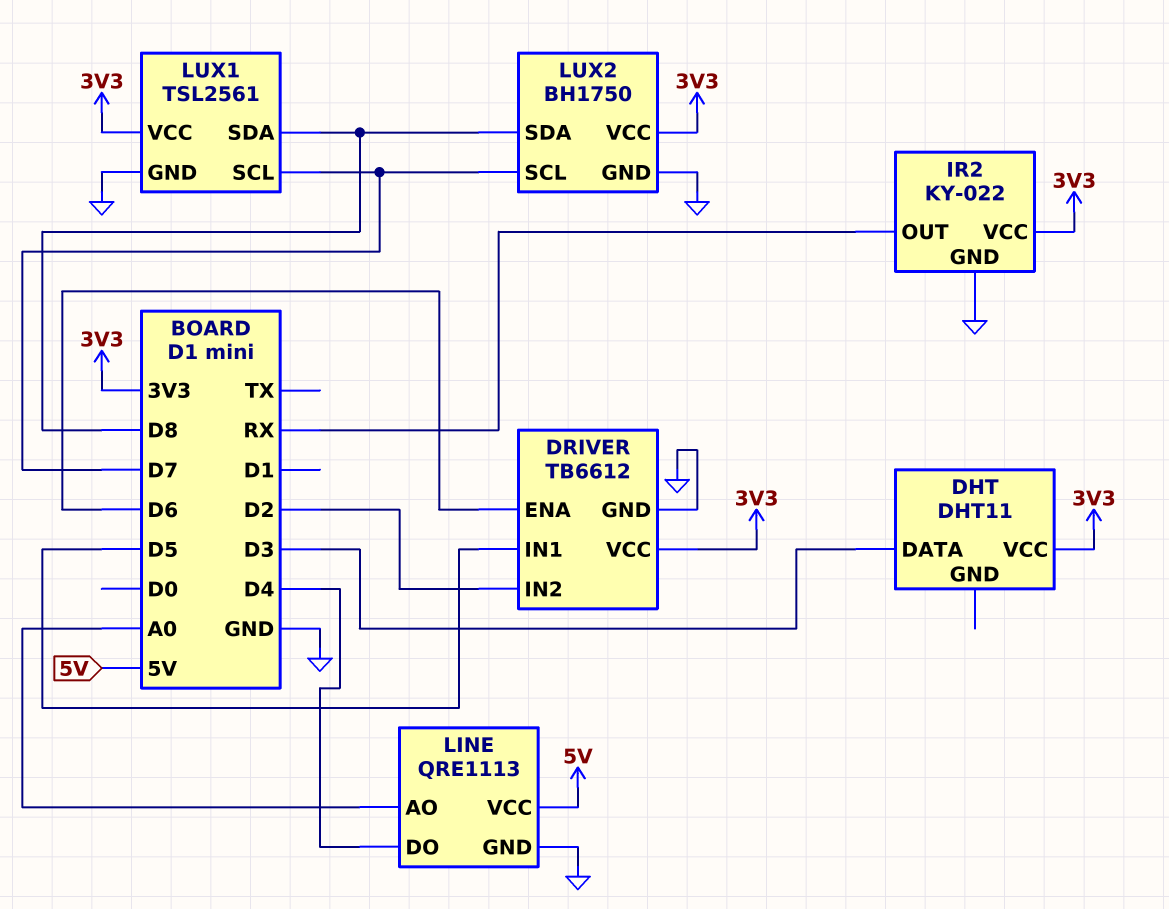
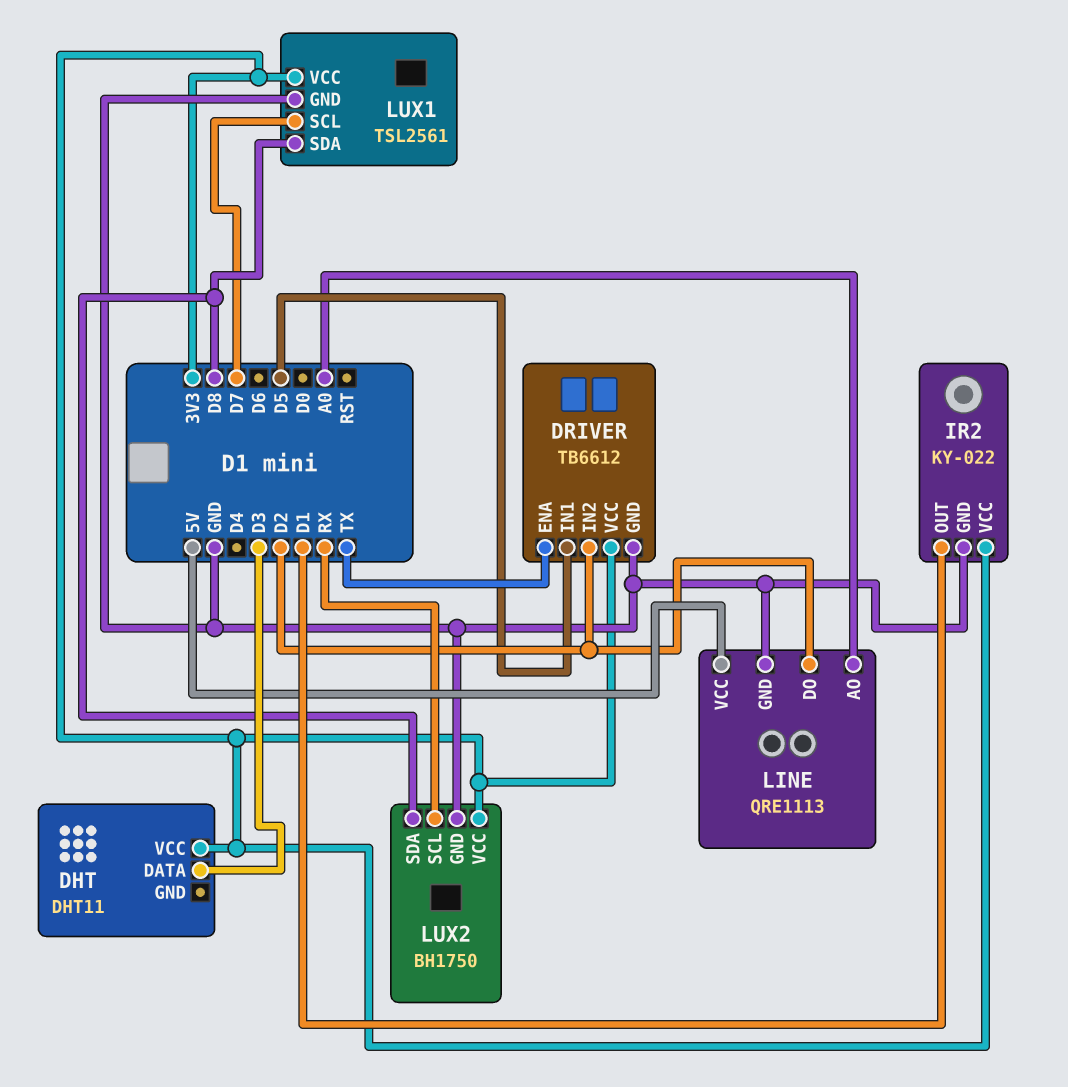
DRIVER pin ENA: D6 -> TX
IR2 pin OUT: RX -> D1
LINE pin DO: D4 -> D2
LUX2 pin SCL: D7 -> RX

